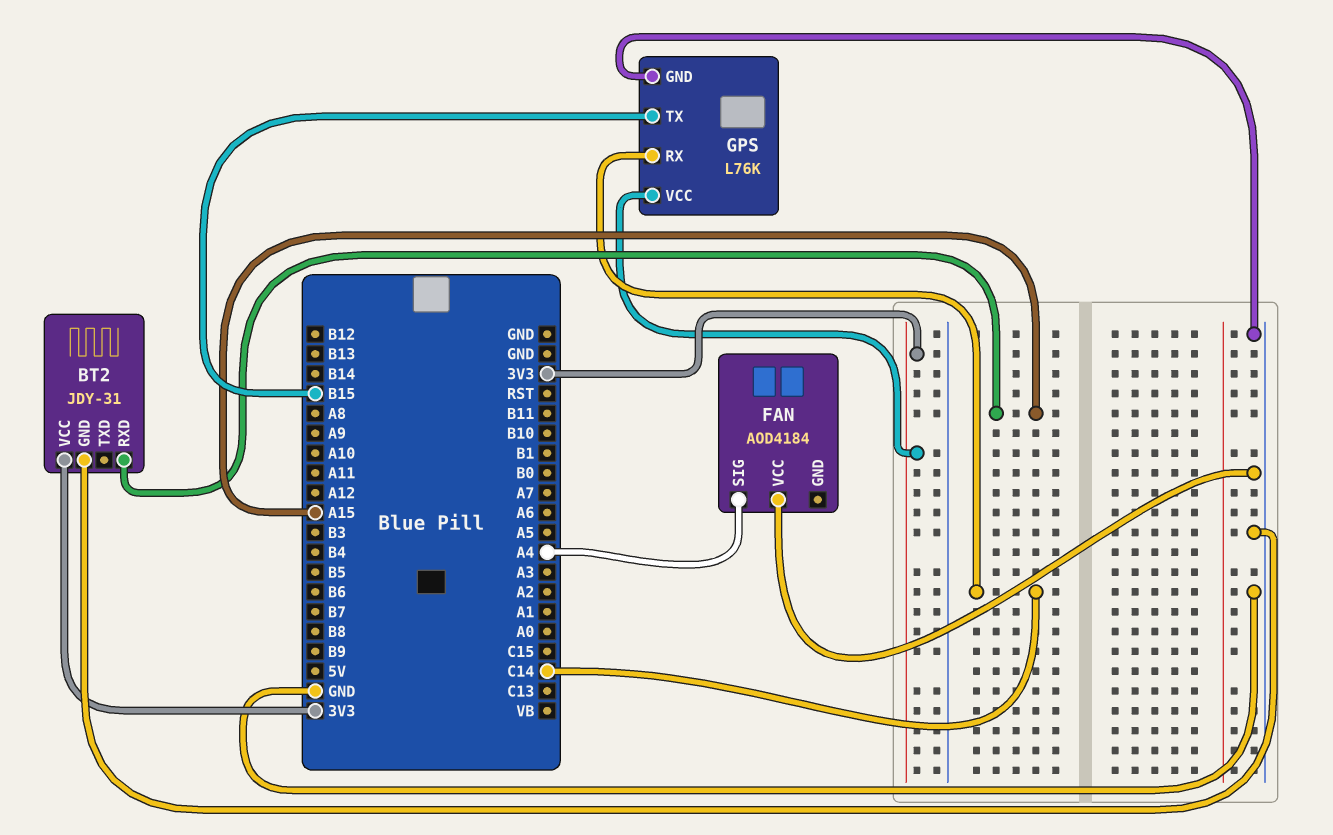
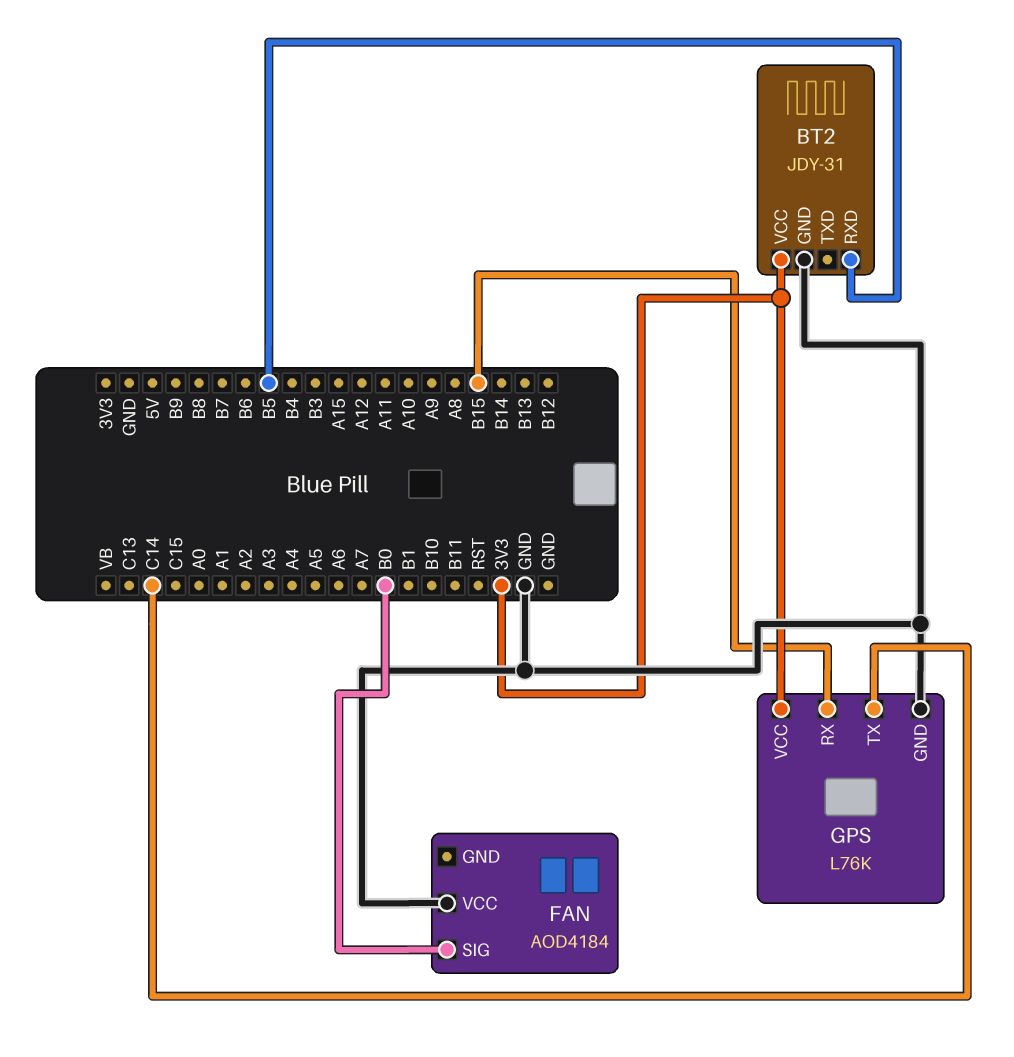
BT2 pin RXD: A15 -> B5
FAN pin SIG: A4 -> B0
GPS pin RX: C14 -> B15
GPS pin TX: B15 -> C14

